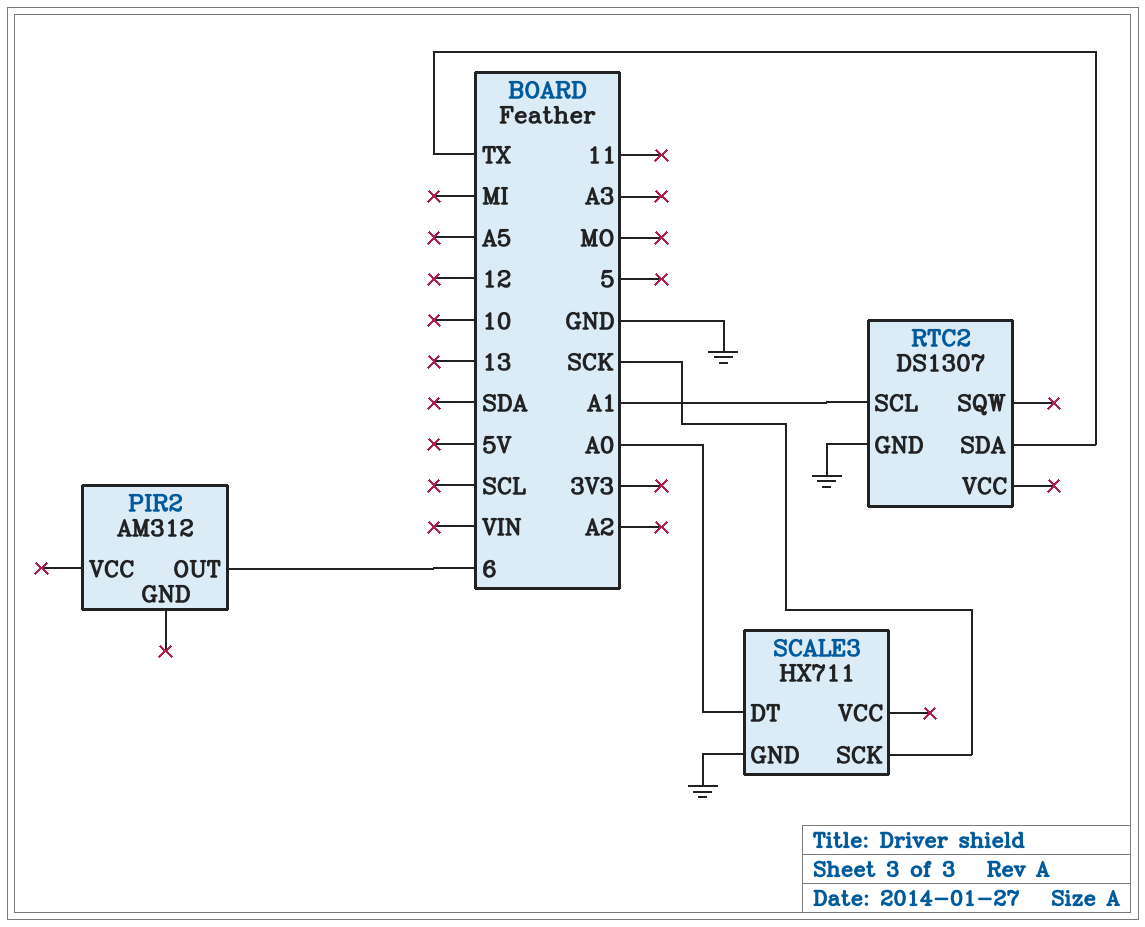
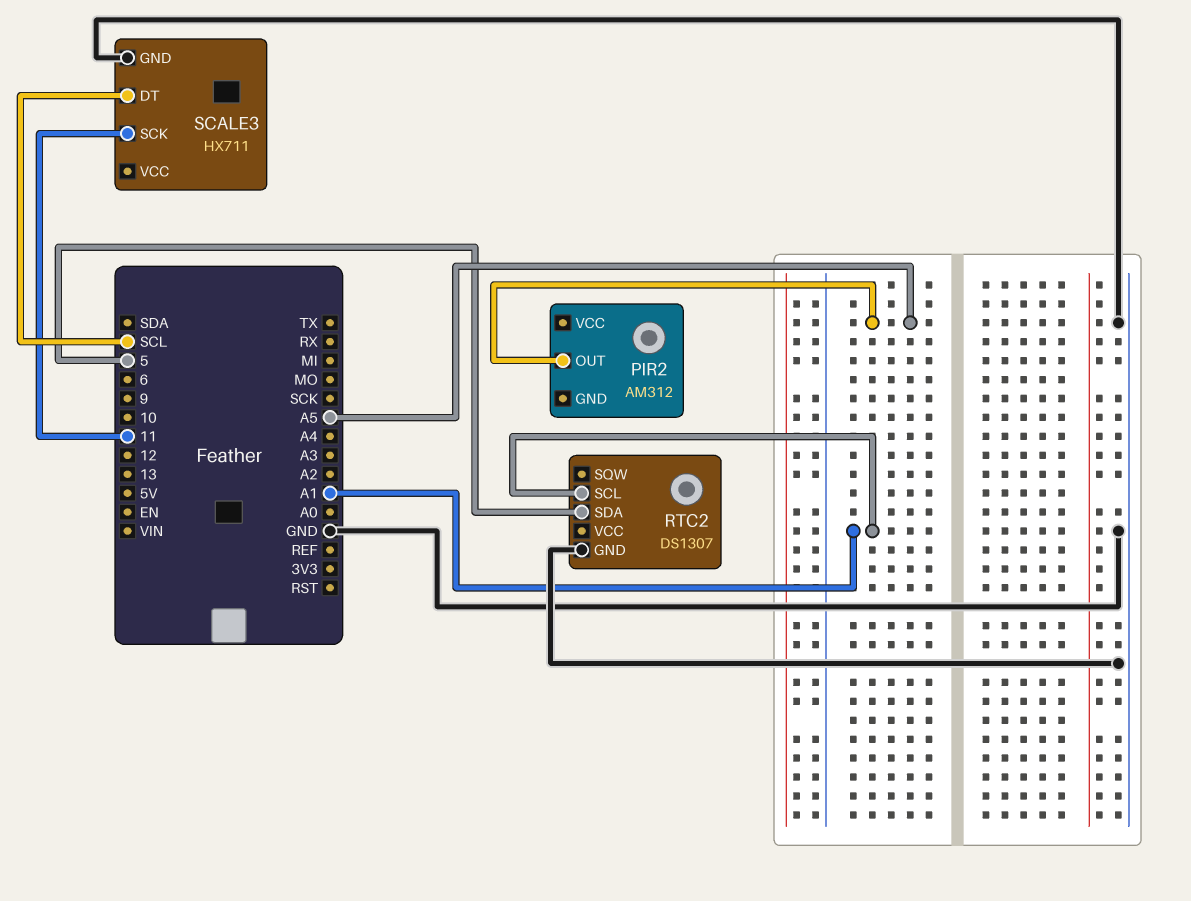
PIR2 pin OUT: 6 -> A5
RTC2 pin SDA: TX -> 5
SCALE3 pin DT: A0 -> SCL
SCALE3 pin SCK: SCK -> 11

